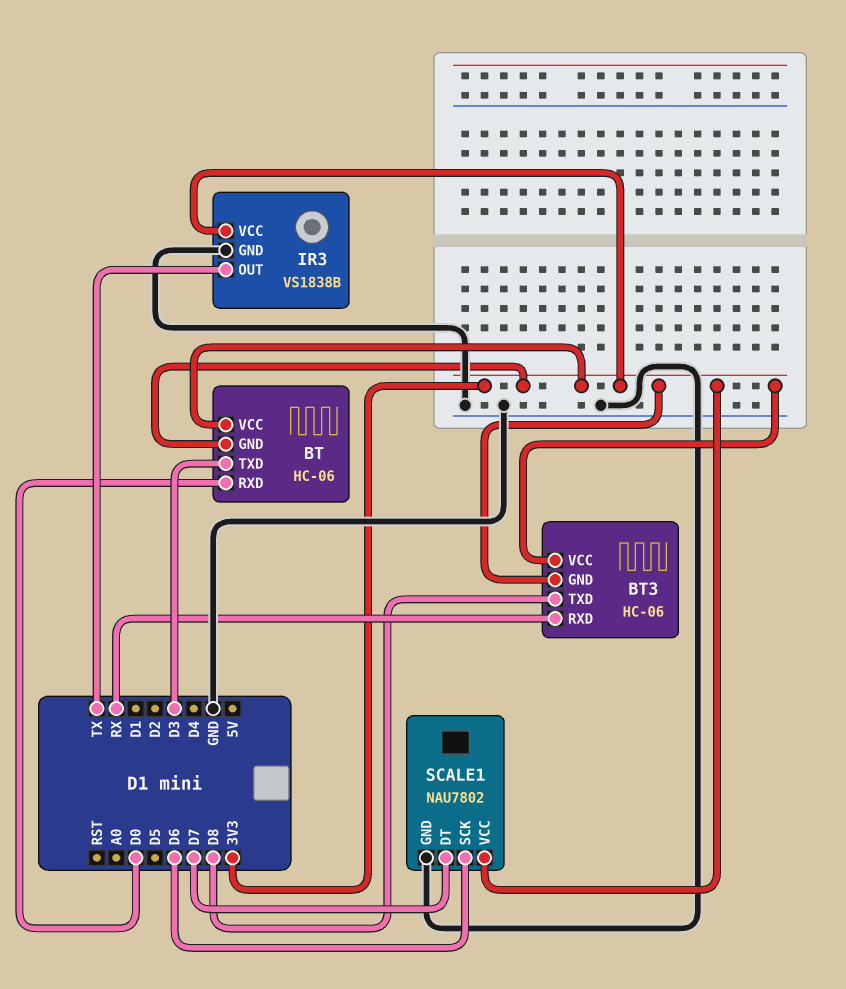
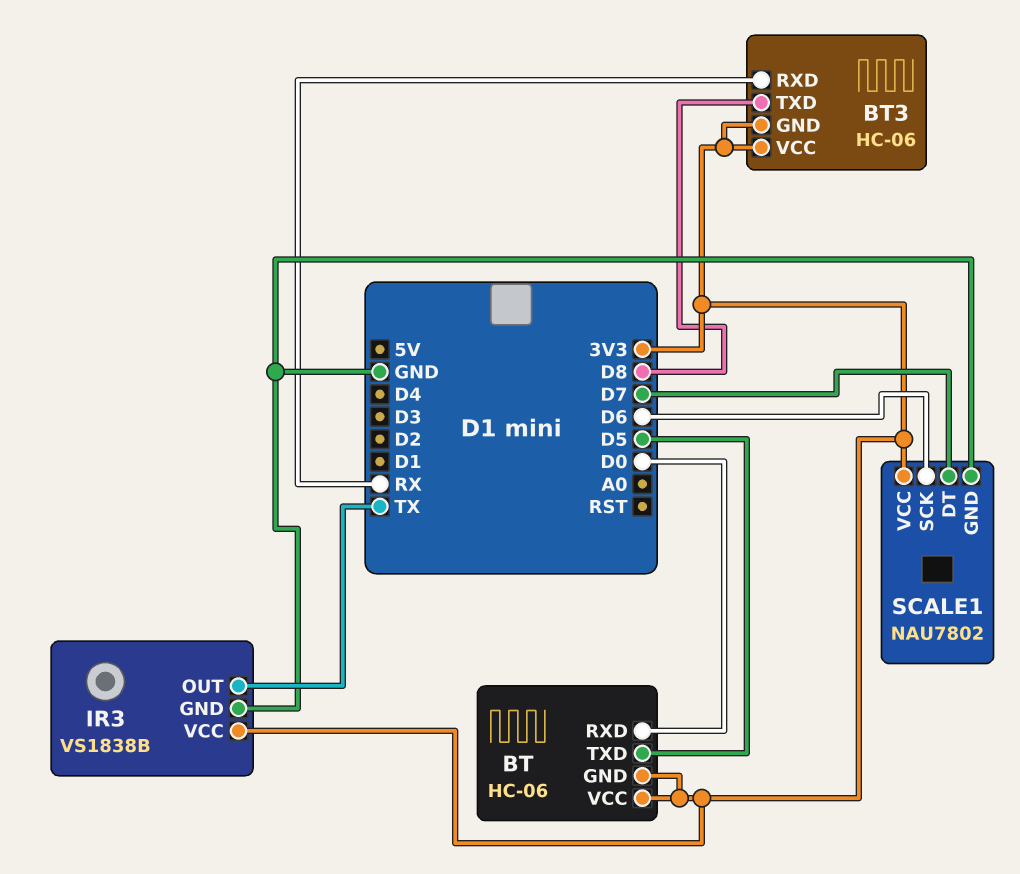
BT pin TXD: D3 -> D5

